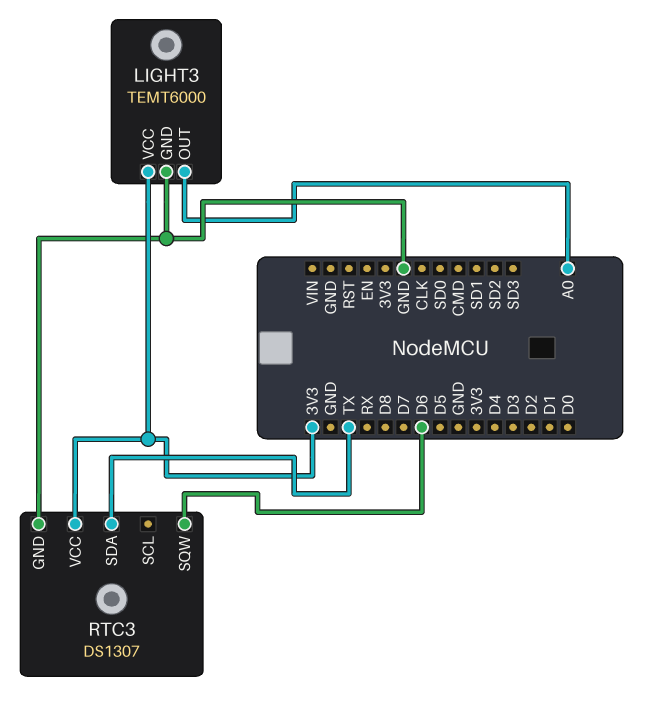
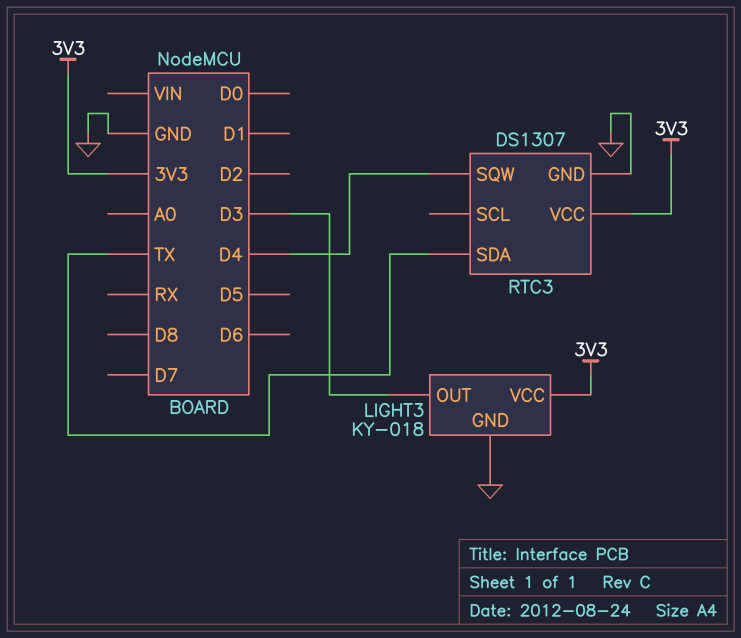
LIGHT3: TEMT6000 -> KY-018
LIGHT3 pin OUT: A0 -> D3
RTC3 pin SQW: D6 -> D4

